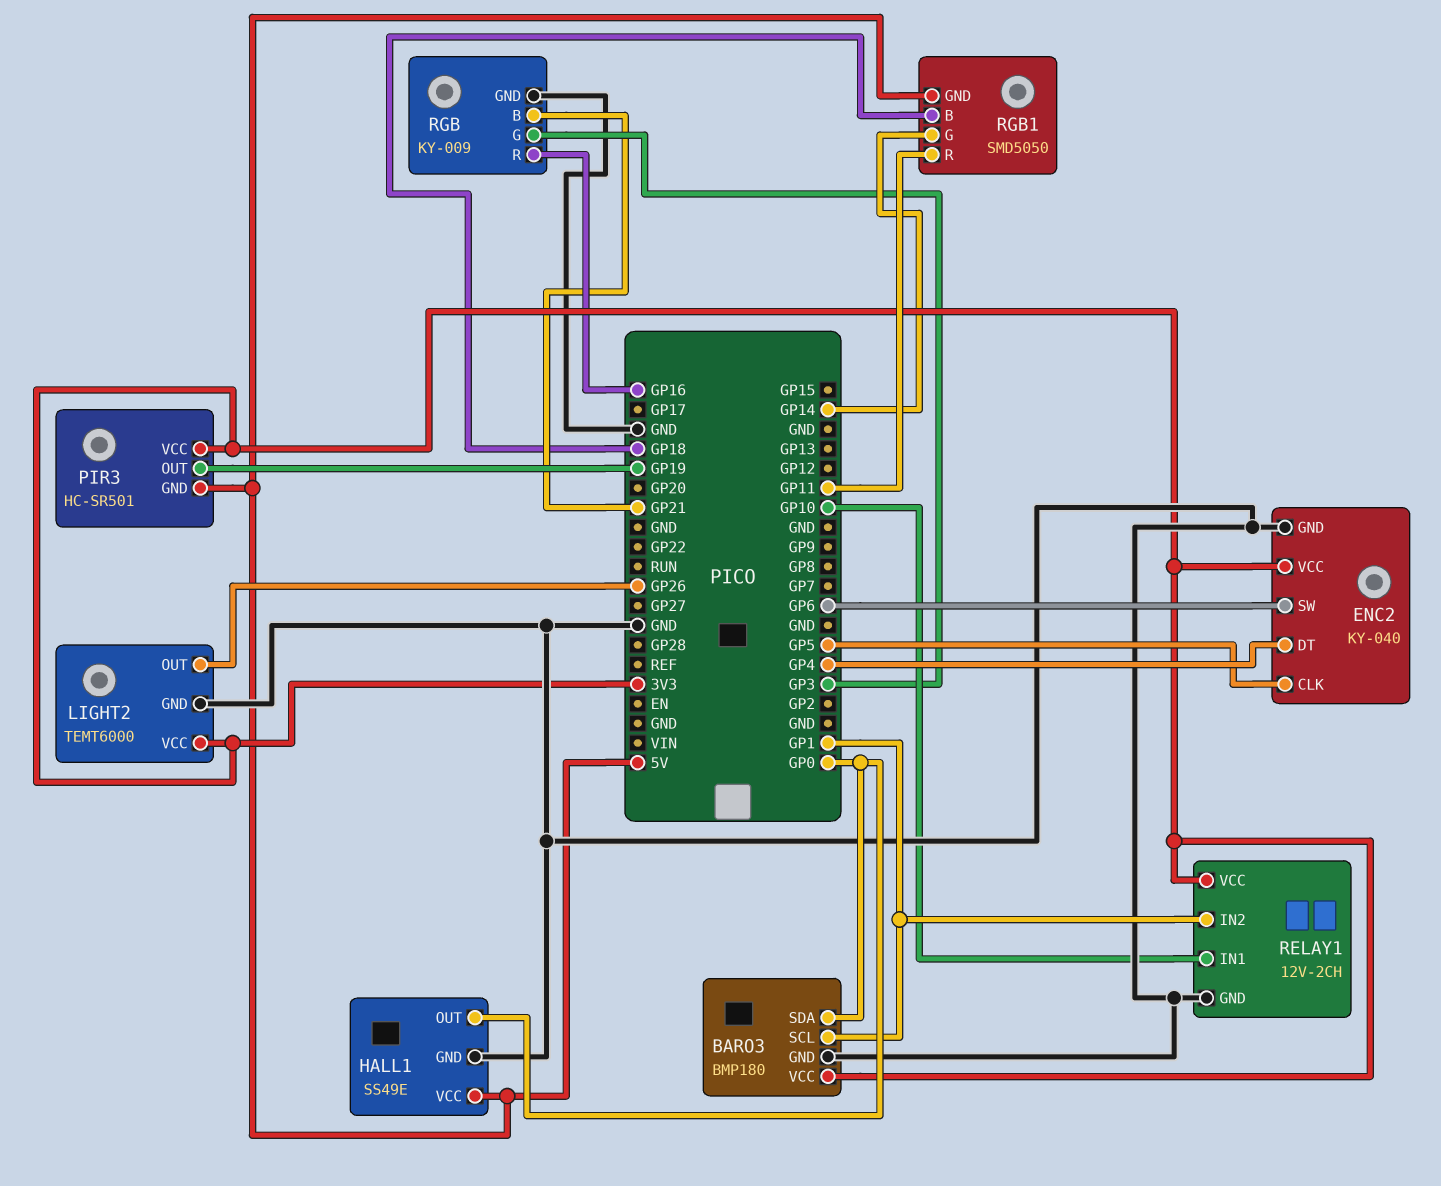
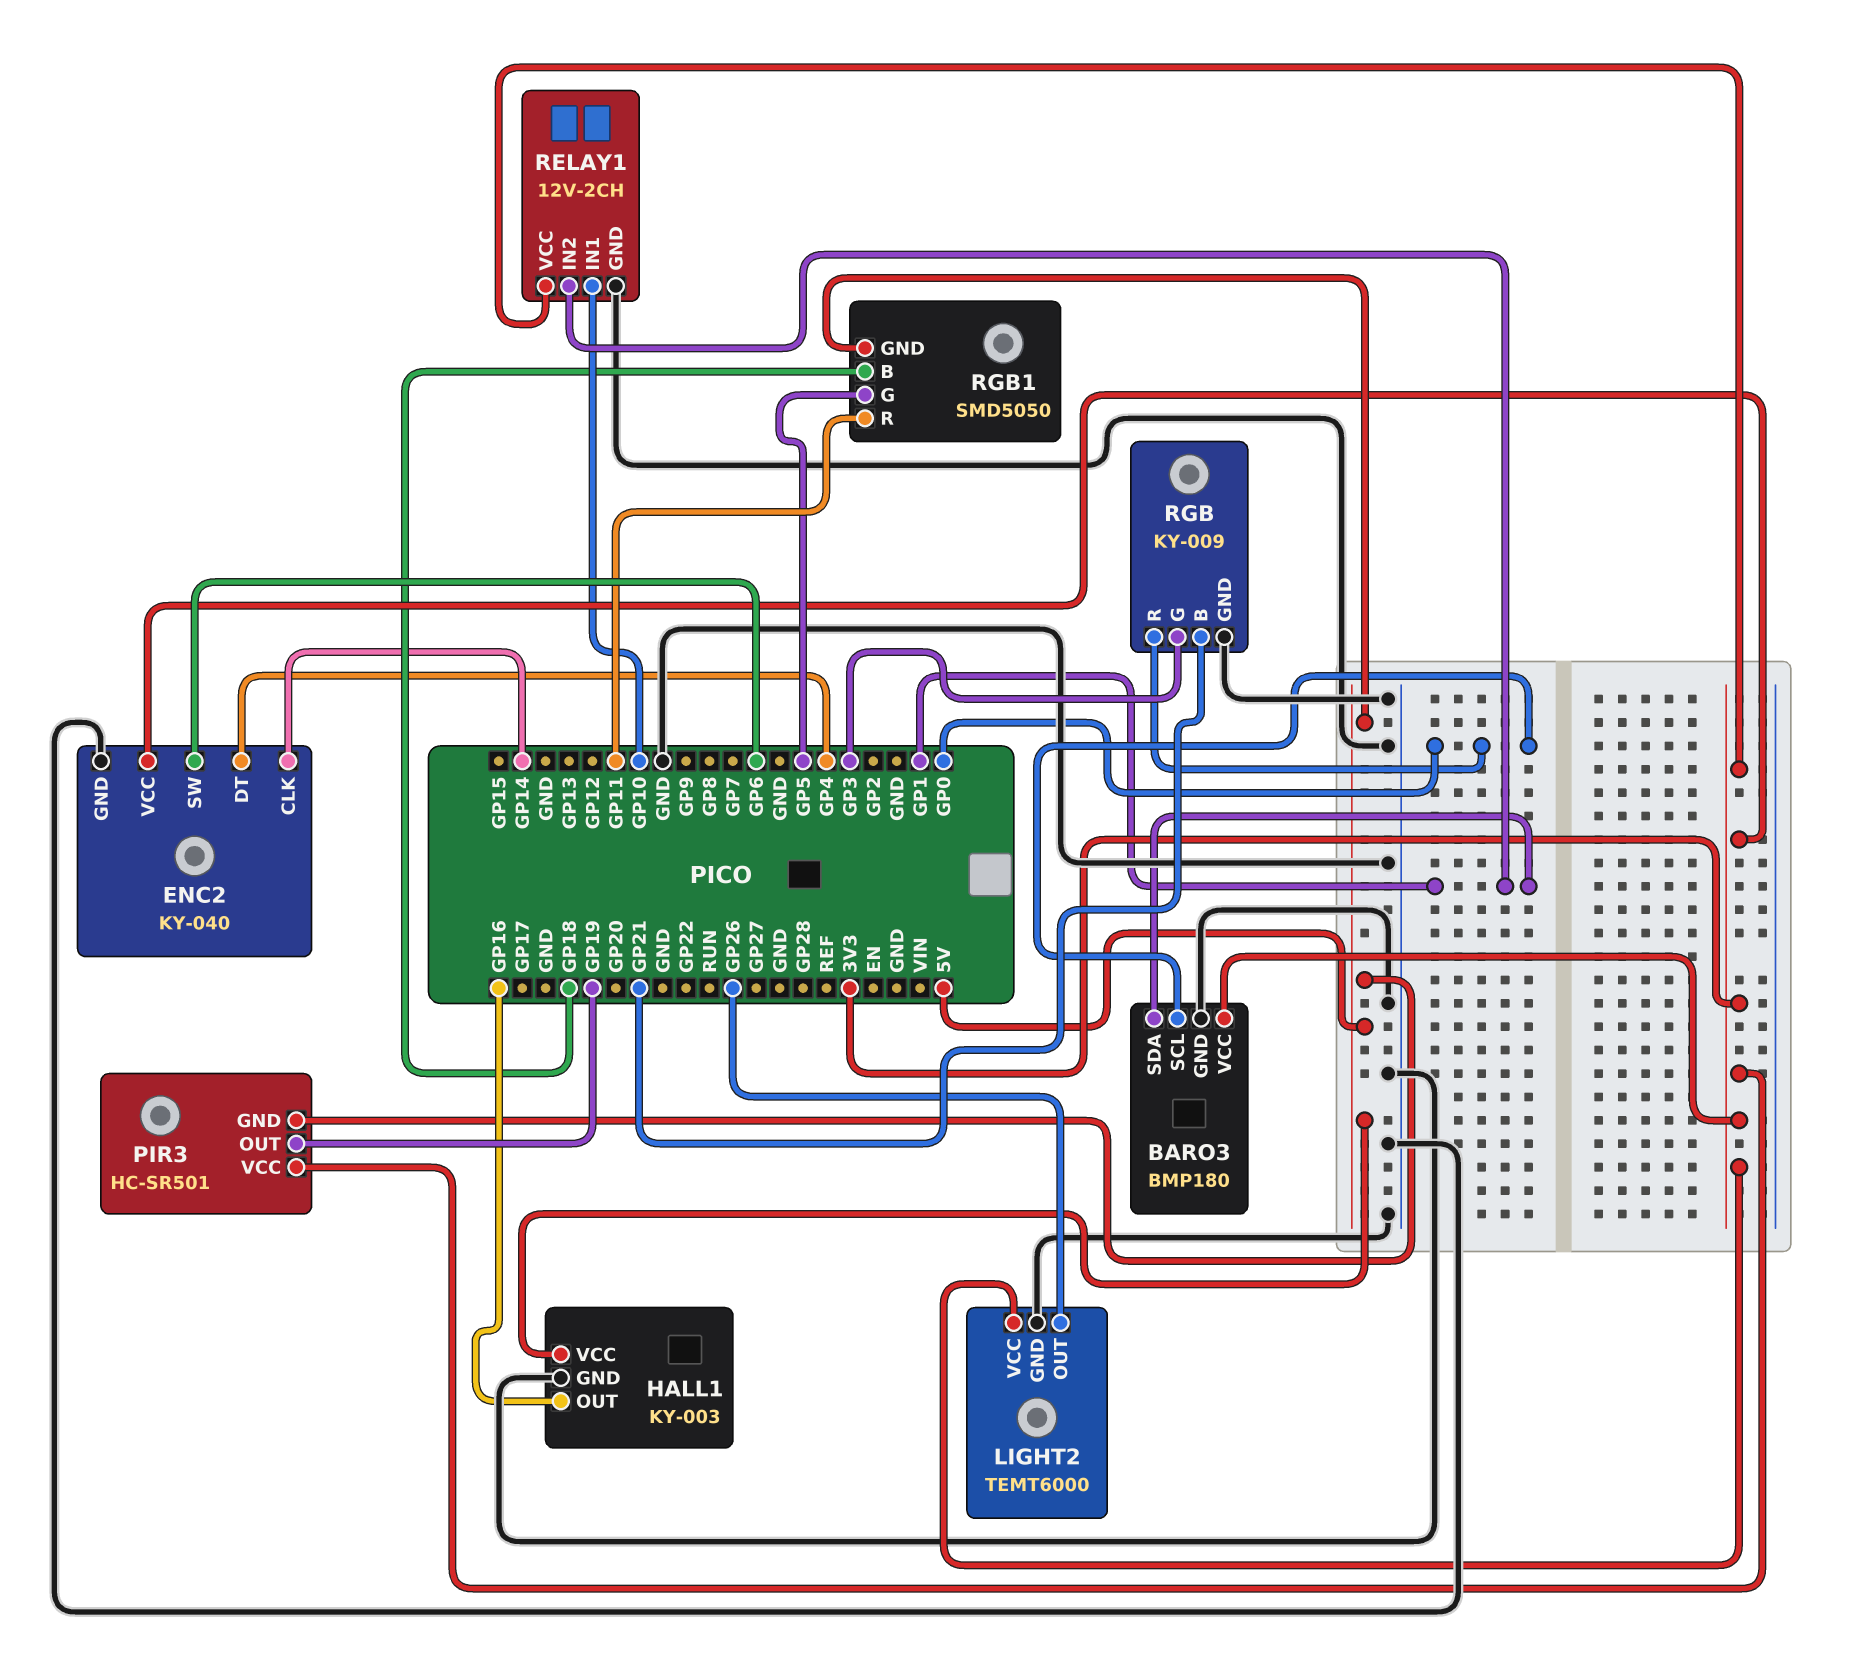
BARO3 pin SCL: GP1 -> GP0
BARO3 pin SDA: GP0 -> GP1
ENC2 pin CLK: GP5 -> GP14
HALL1: SS49E -> KY-003
HALL1 pin OUT: GP0 -> GP16
RGB pin R: GP16 -> GP0
RGB1 pin G: GP14 -> GP5

